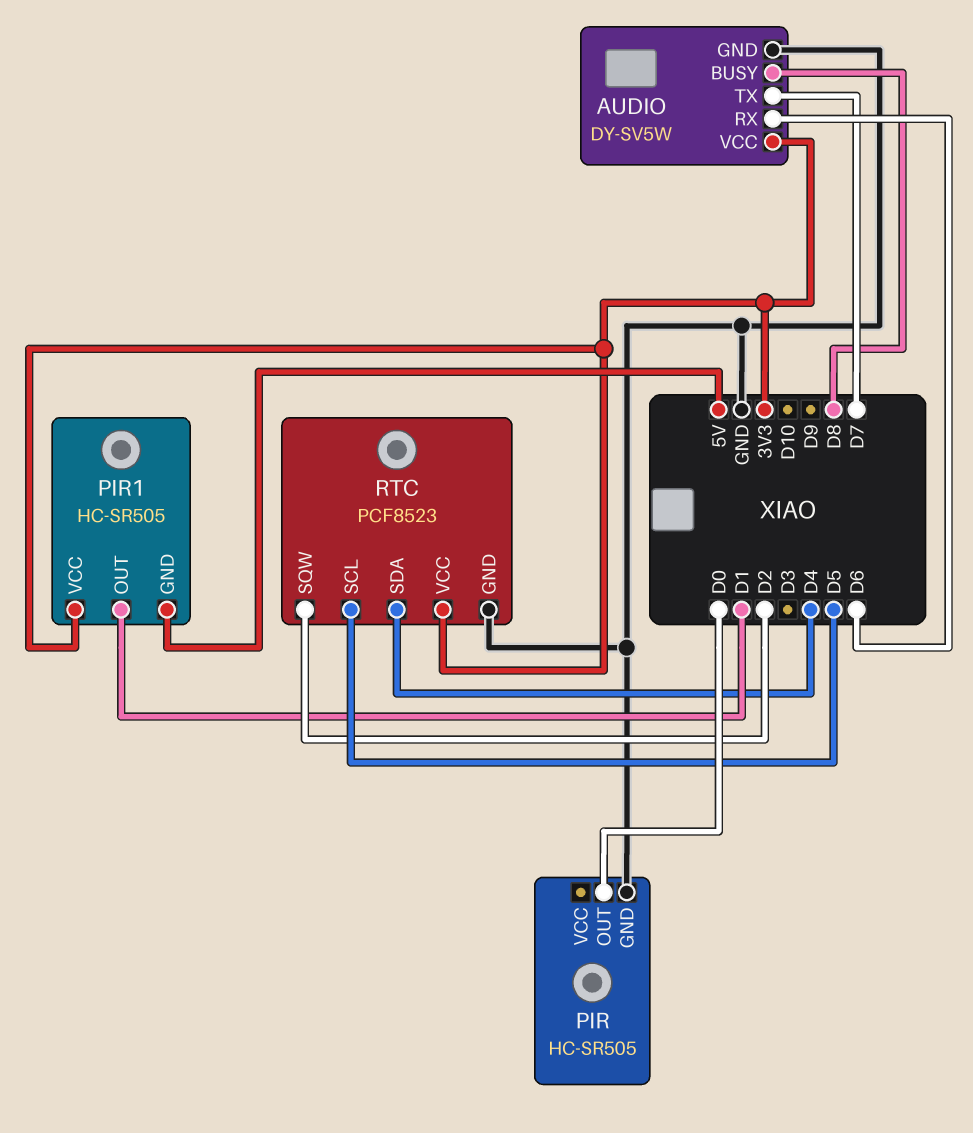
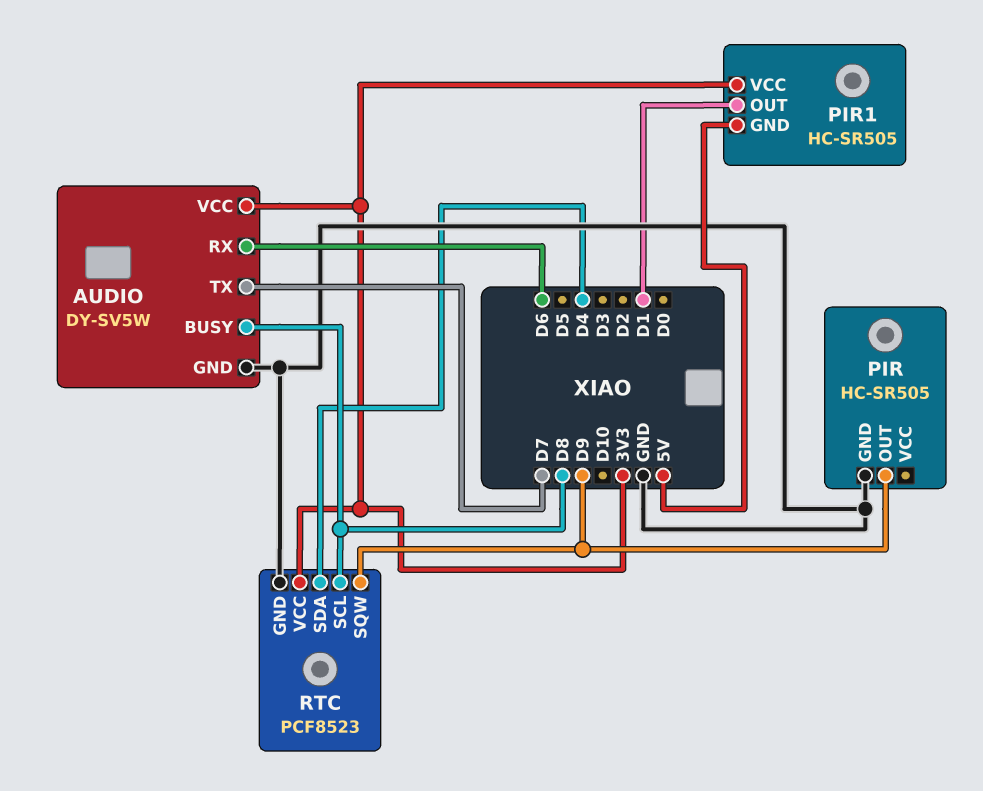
PIR pin OUT: D0 -> D9
RTC pin SCL: D5 -> D8
RTC pin SQW: D2 -> D9

